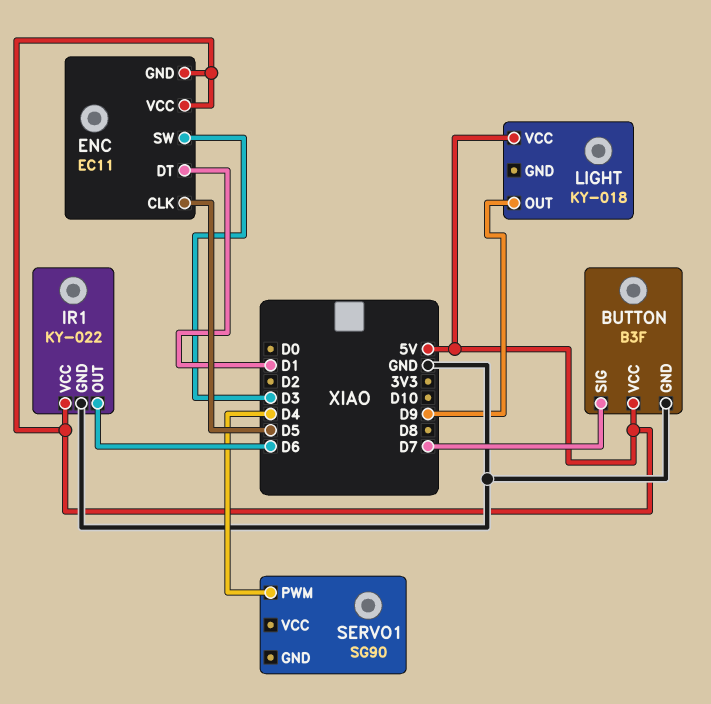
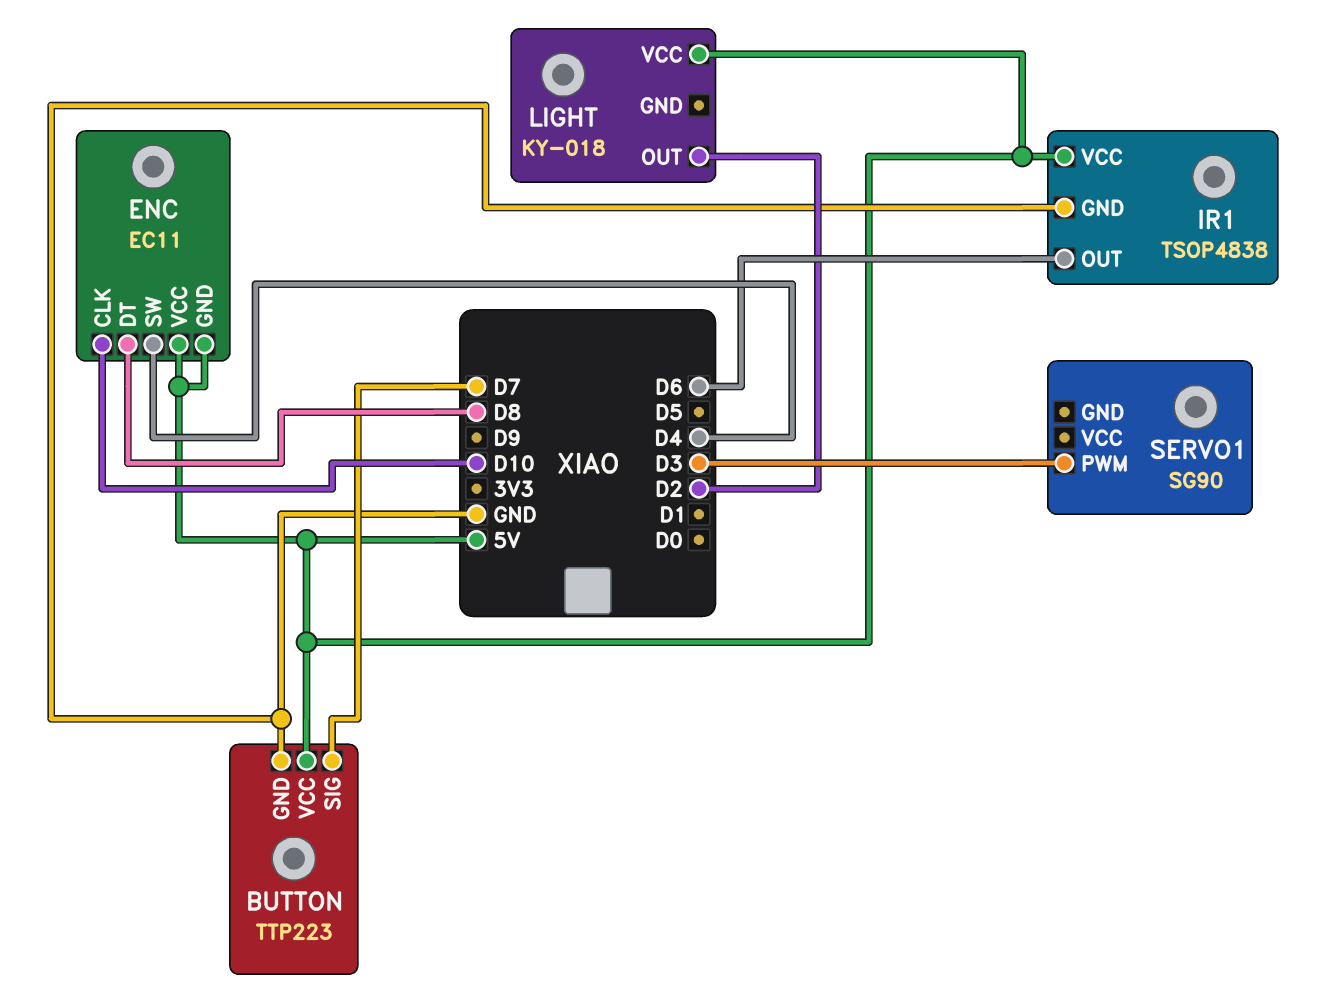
BUTTON: B3F -> TTP223
ENC pin CLK: D5 -> D10
ENC pin DT: D1 -> D8
ENC pin SW: D3 -> D4
IR1: KY-022 -> TSOP4838
LIGHT pin OUT: D9 -> D2
SERVO1 pin PWM: D4 -> D3

